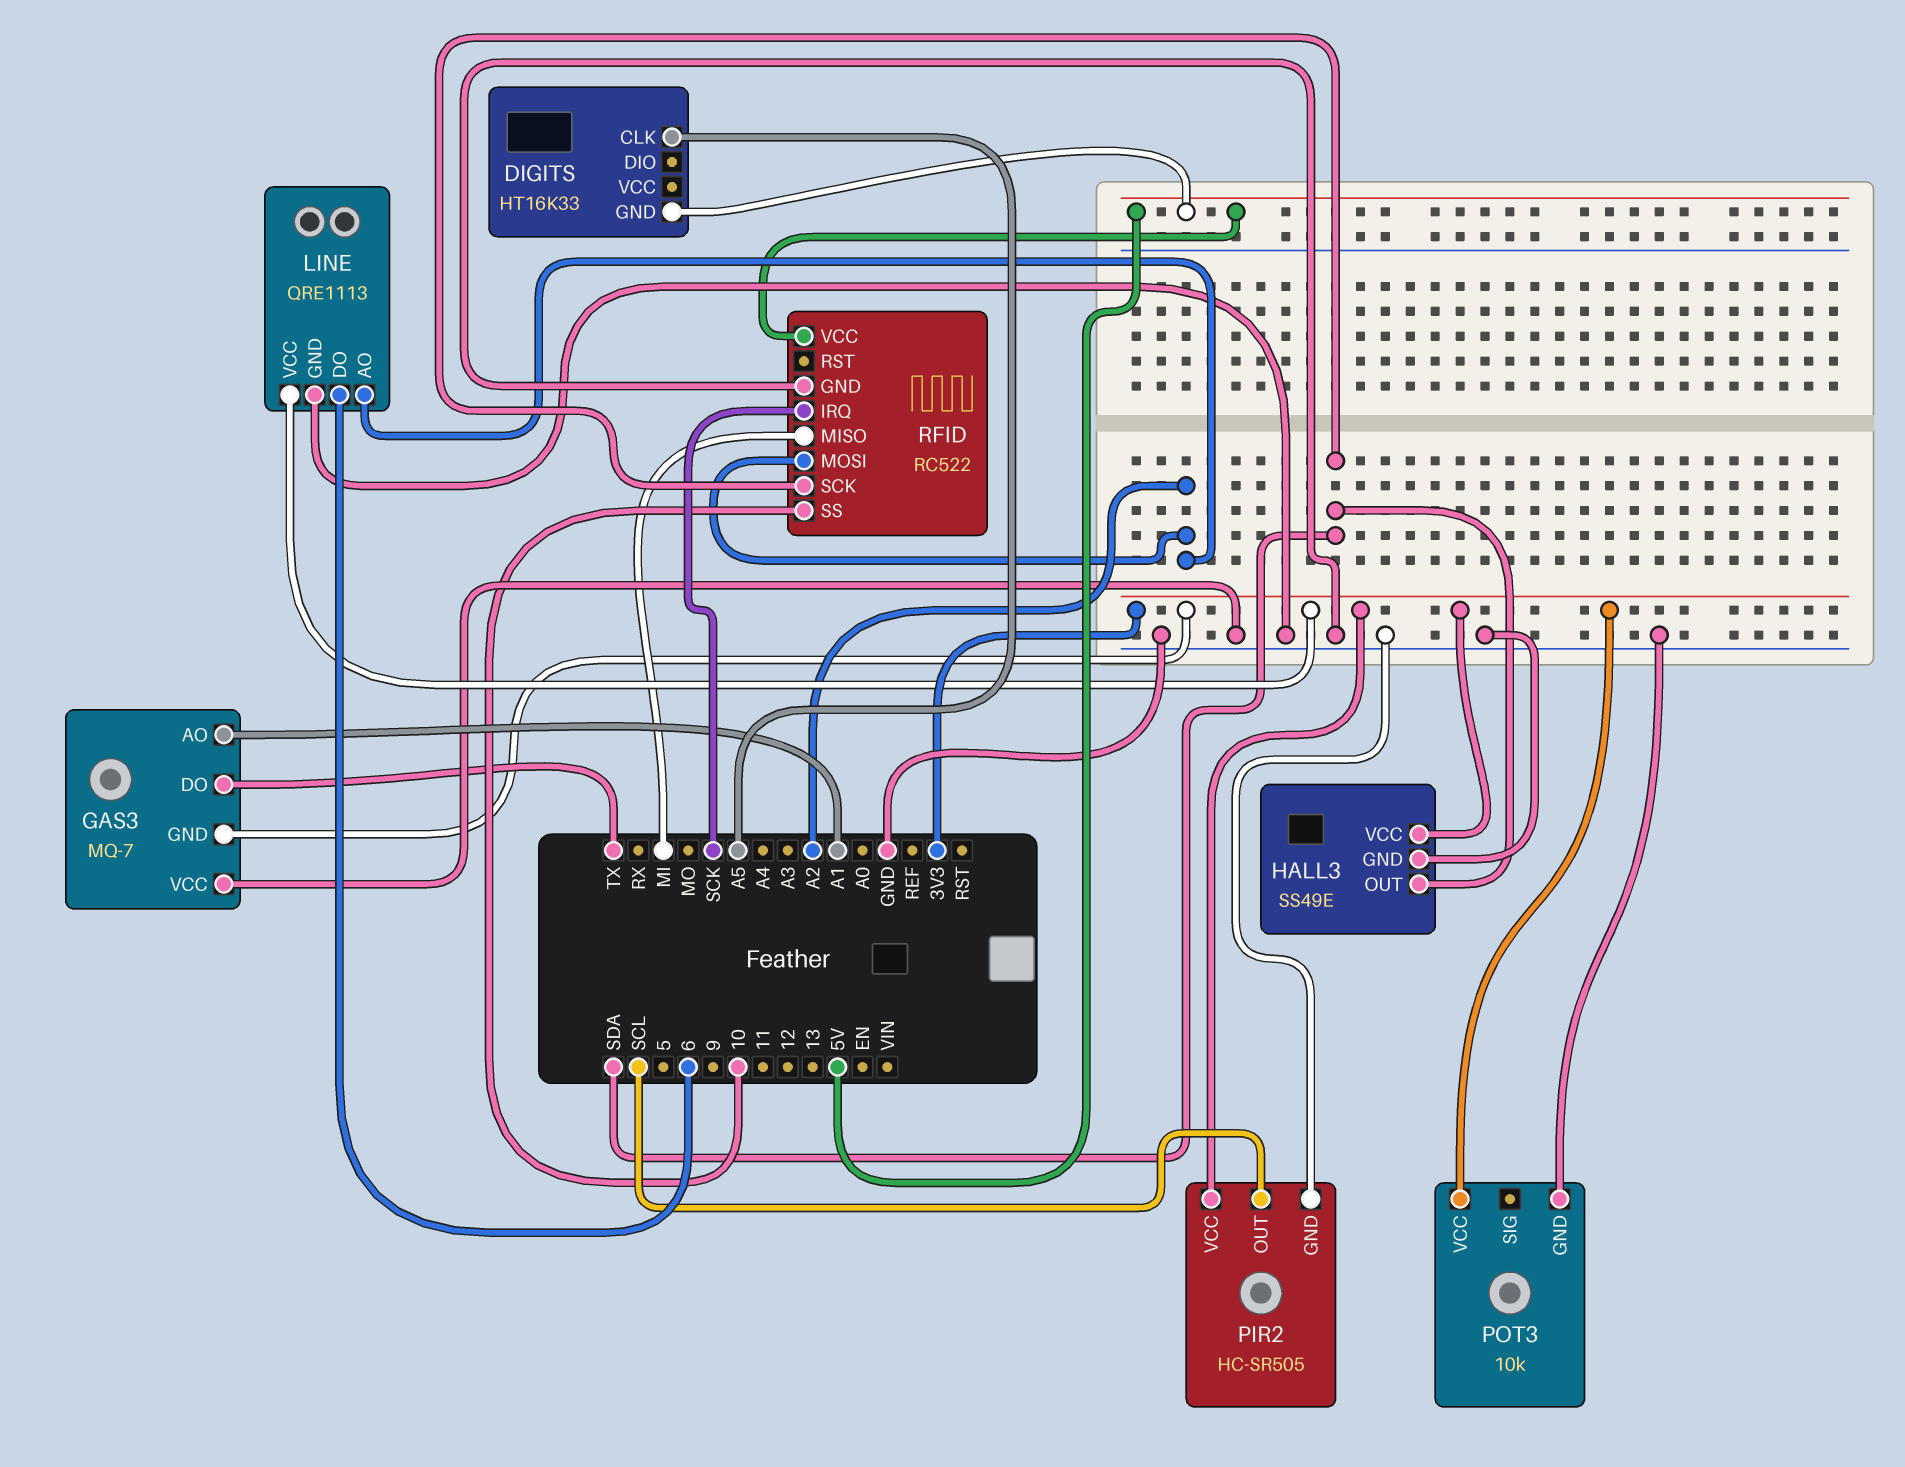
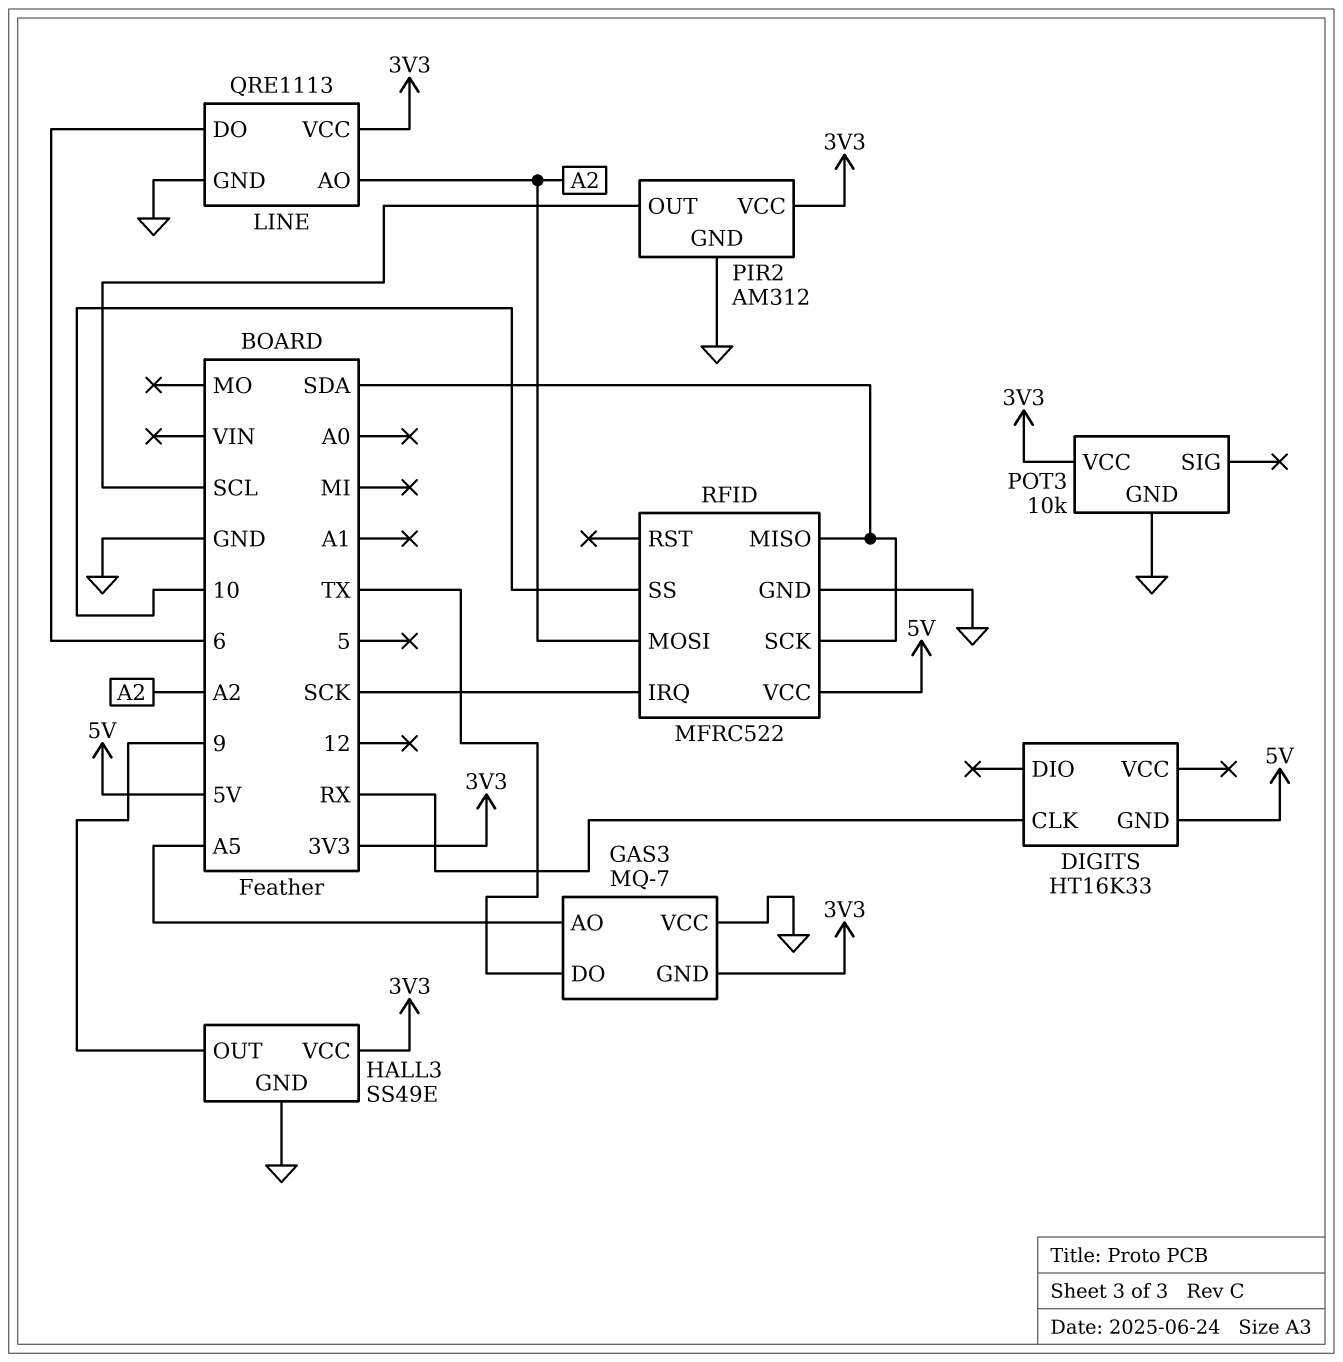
DIGITS pin CLK: A5 -> RX
GAS3 pin AO: A1 -> A5
HALL3 pin OUT: SDA -> 9
PIR2: HC-SR505 -> AM312
RFID: RC522 -> MFRC522
RFID pin MISO: MI -> SDA

